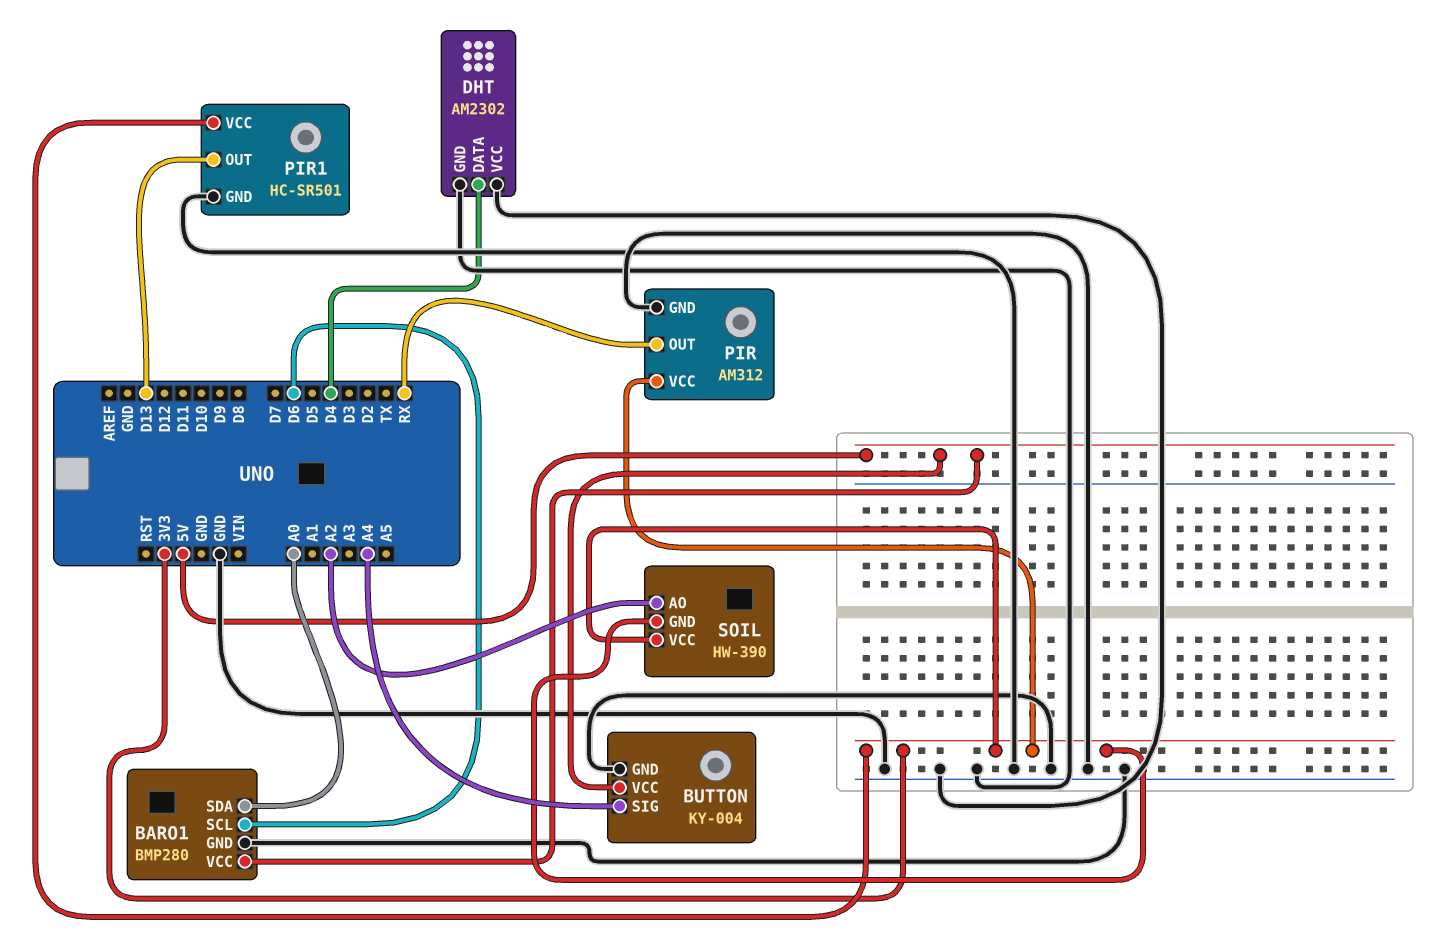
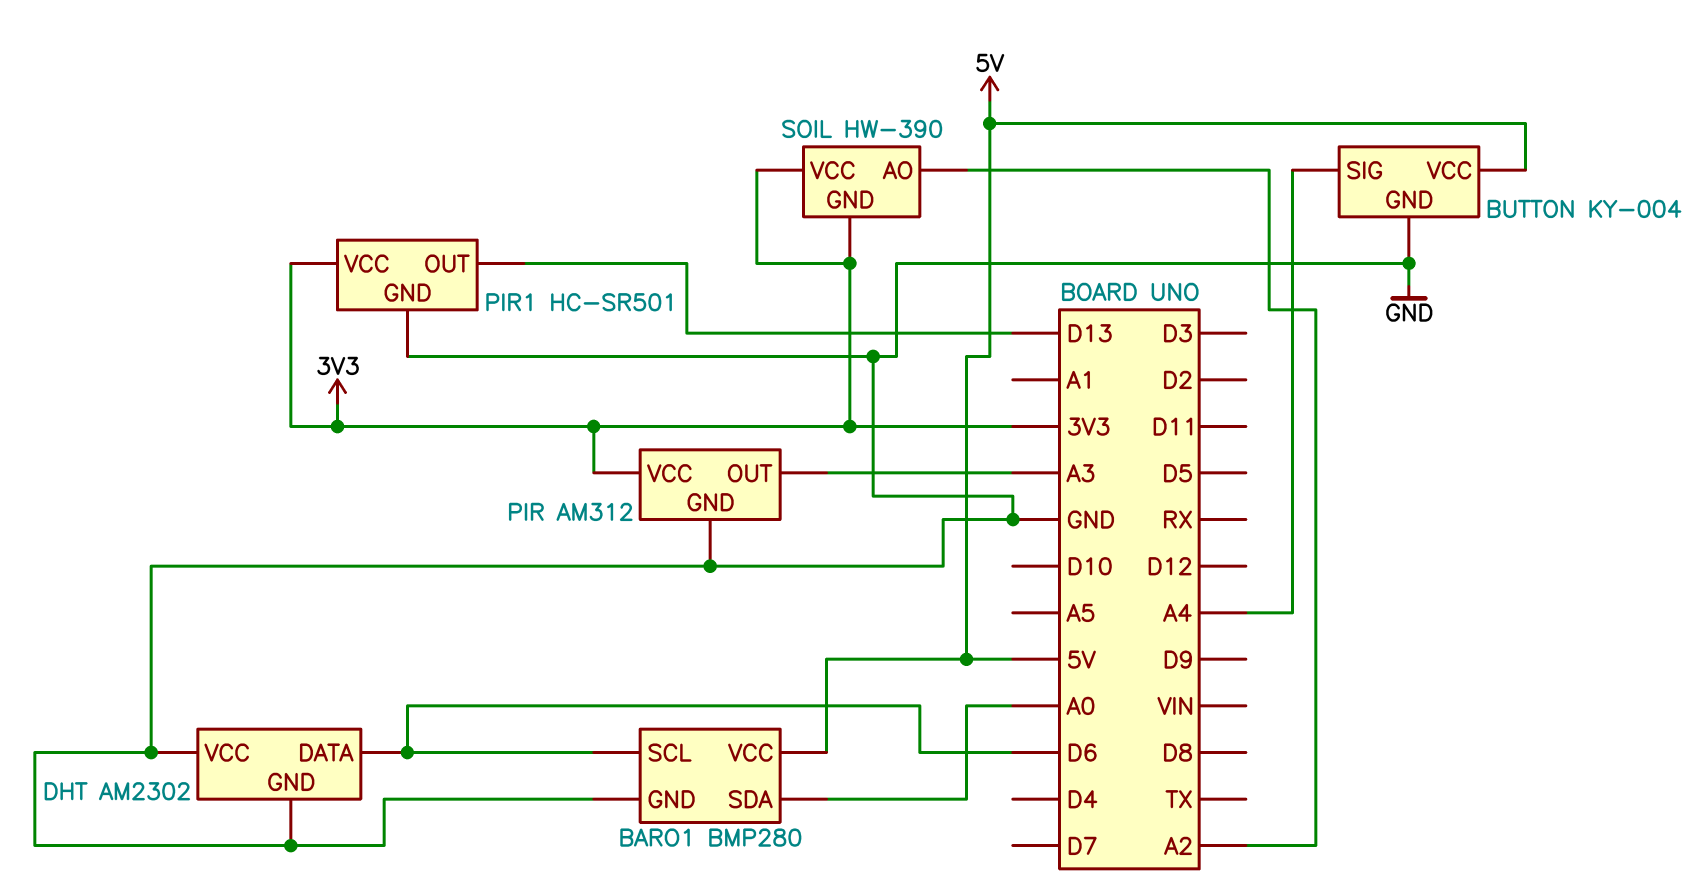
DHT pin DATA: D4 -> D6
PIR pin OUT: RX -> A3

